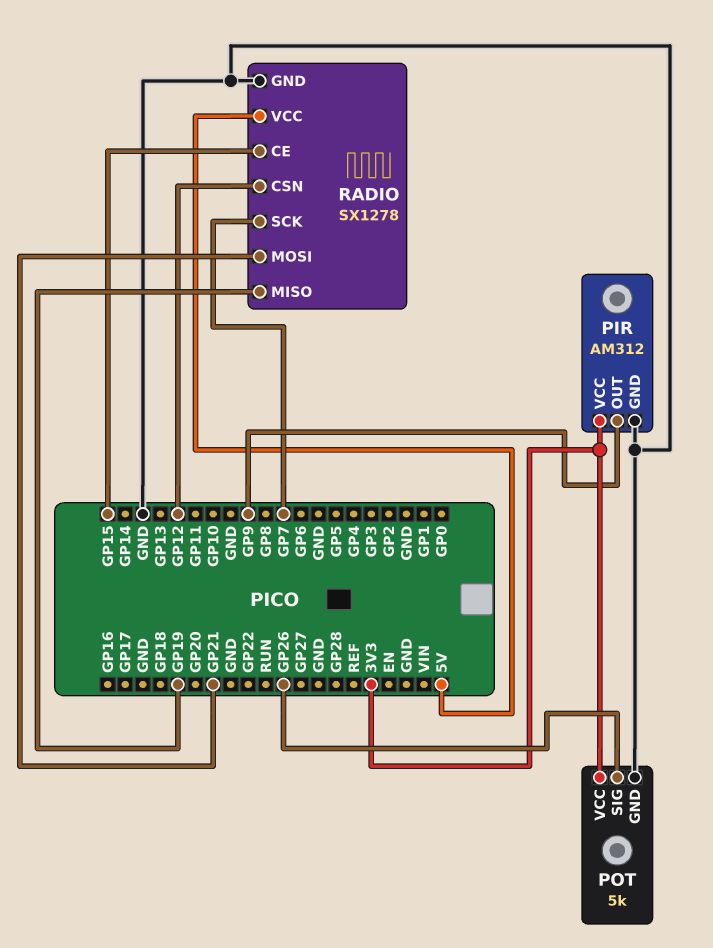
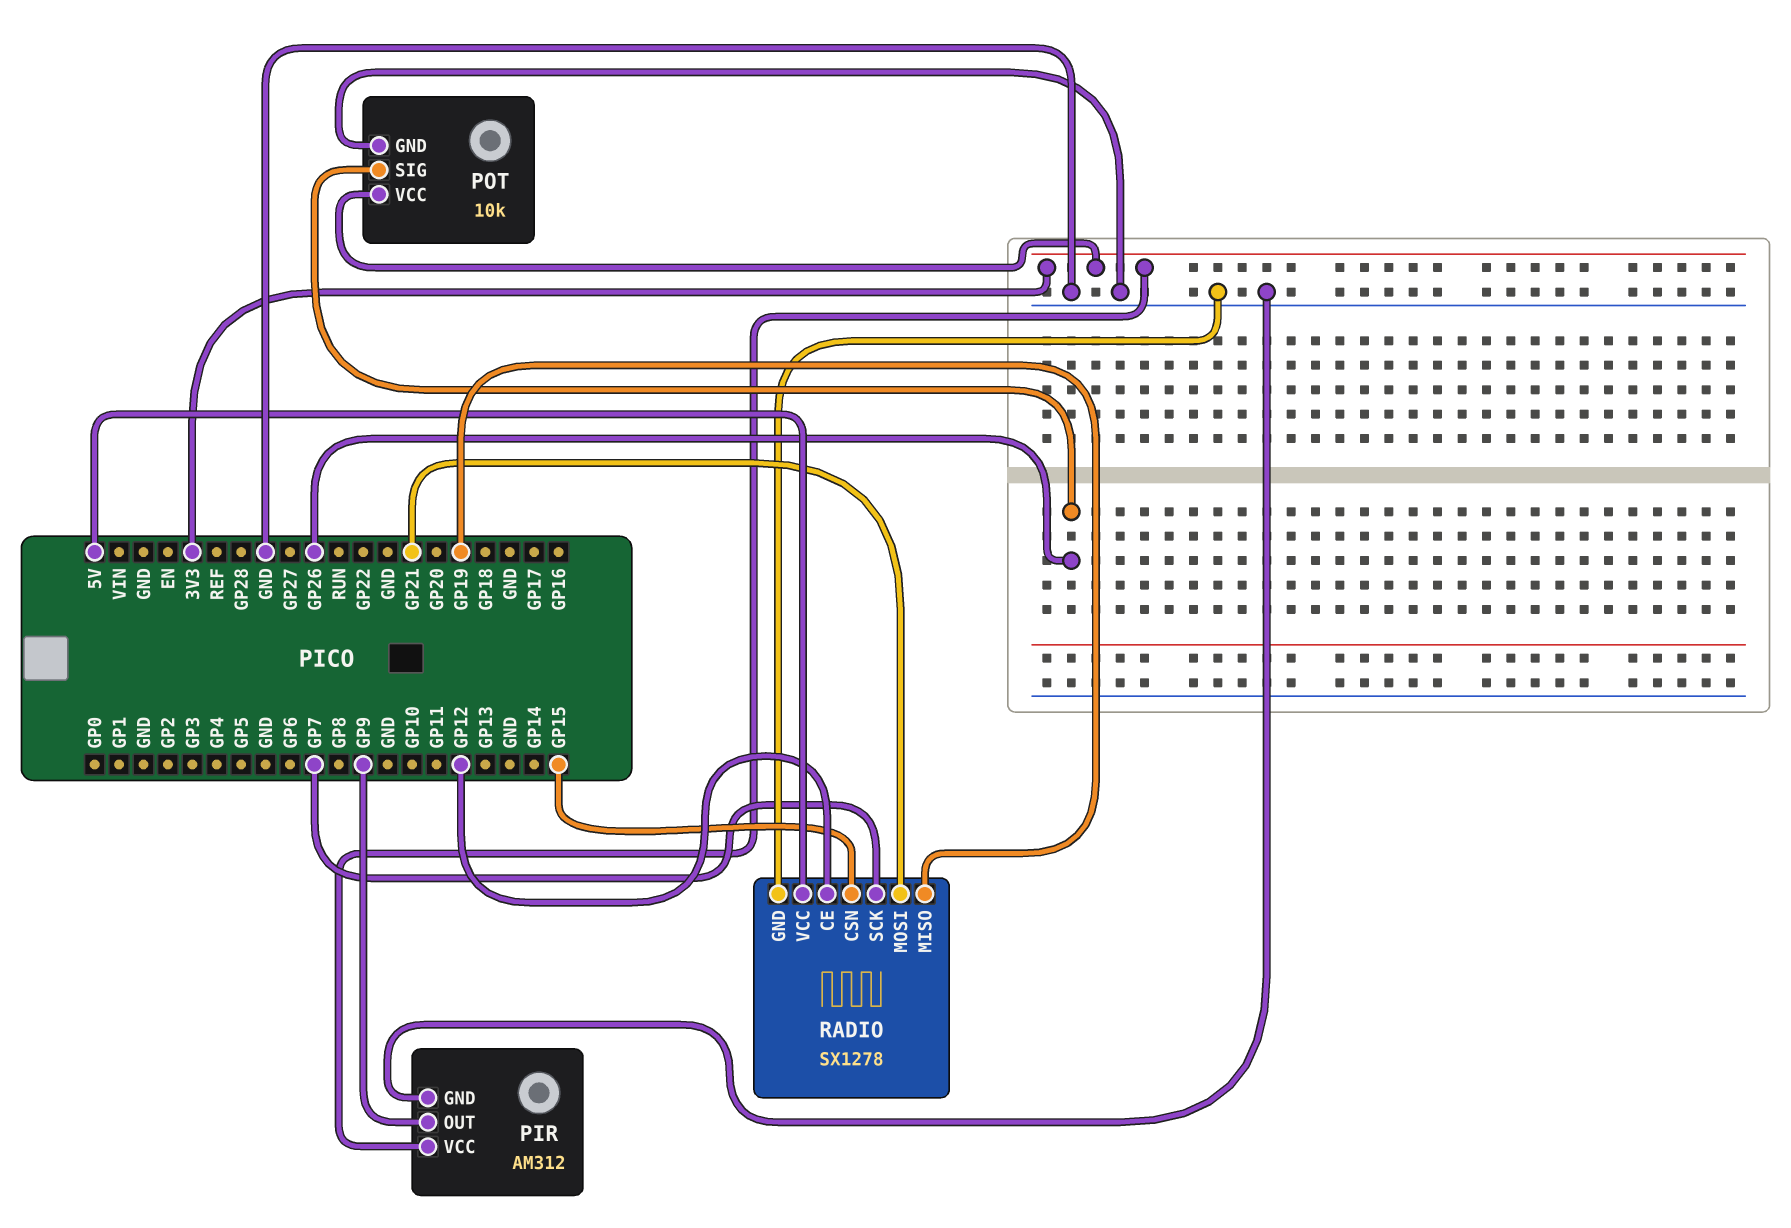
POT: 5k -> 10k
RADIO pin CE: GP15 -> GP12
RADIO pin CSN: GP12 -> GP15

